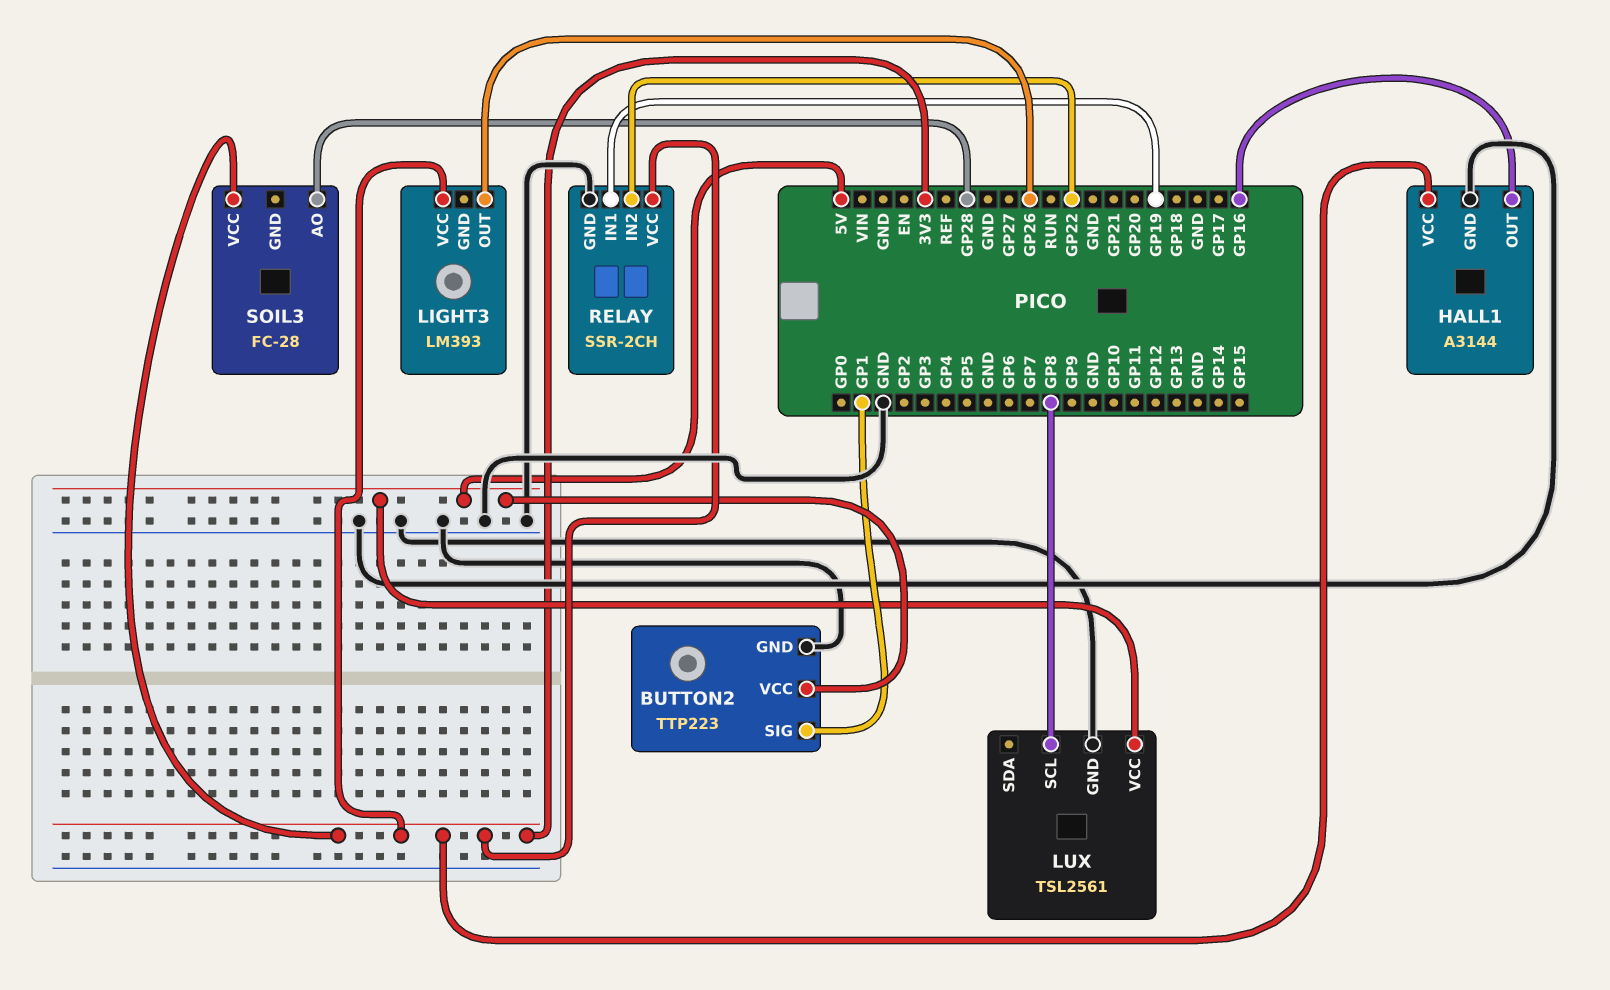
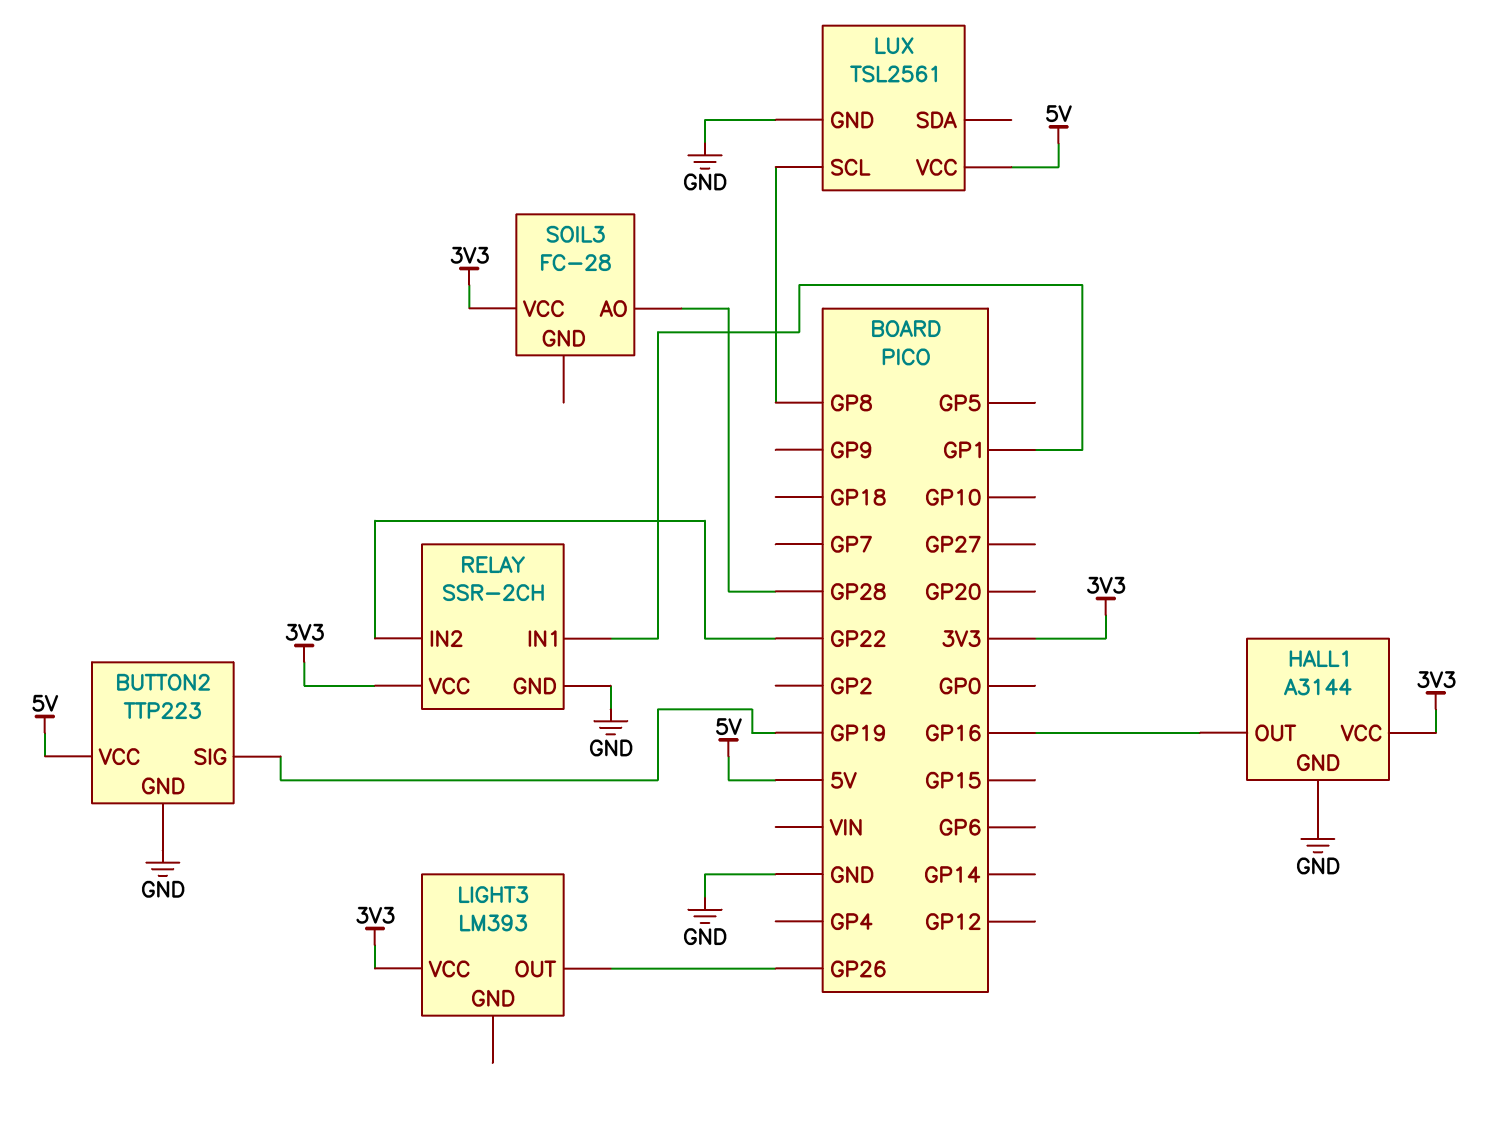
BUTTON2 pin SIG: GP1 -> GP19
RELAY pin IN1: GP19 -> GP1

